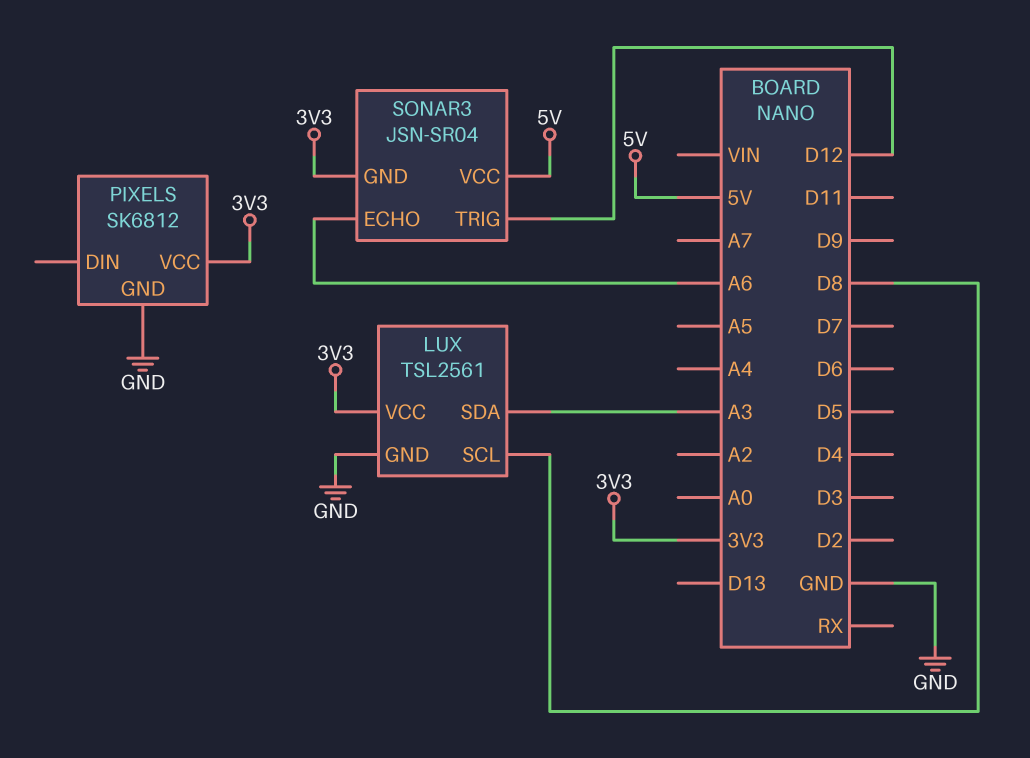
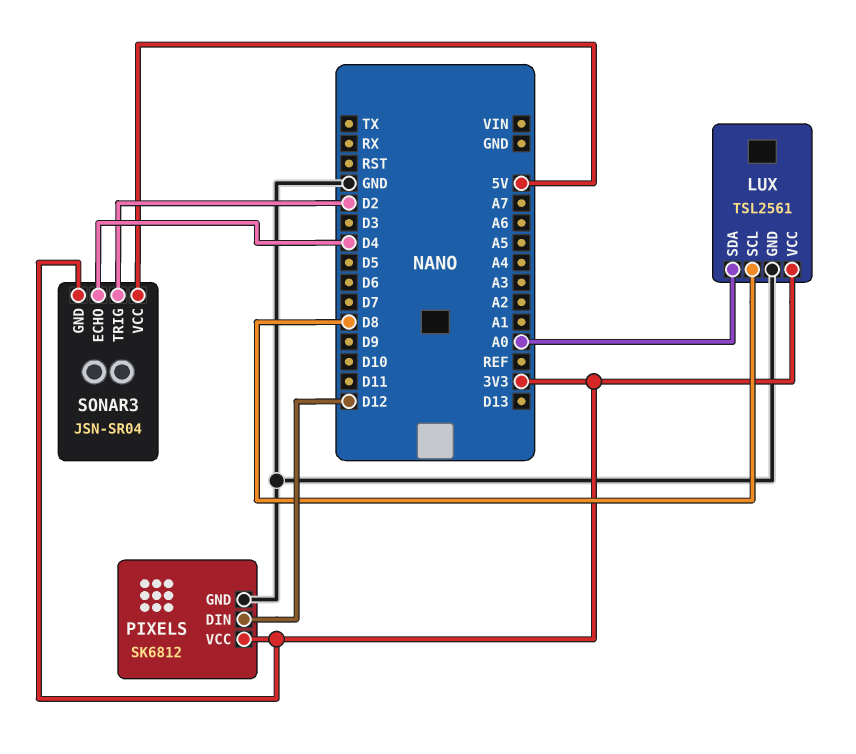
LUX pin SDA: A3 -> A0
PIXELS pin DIN: none -> D12
SONAR3 pin ECHO: A6 -> D4
SONAR3 pin TRIG: D12 -> D2

